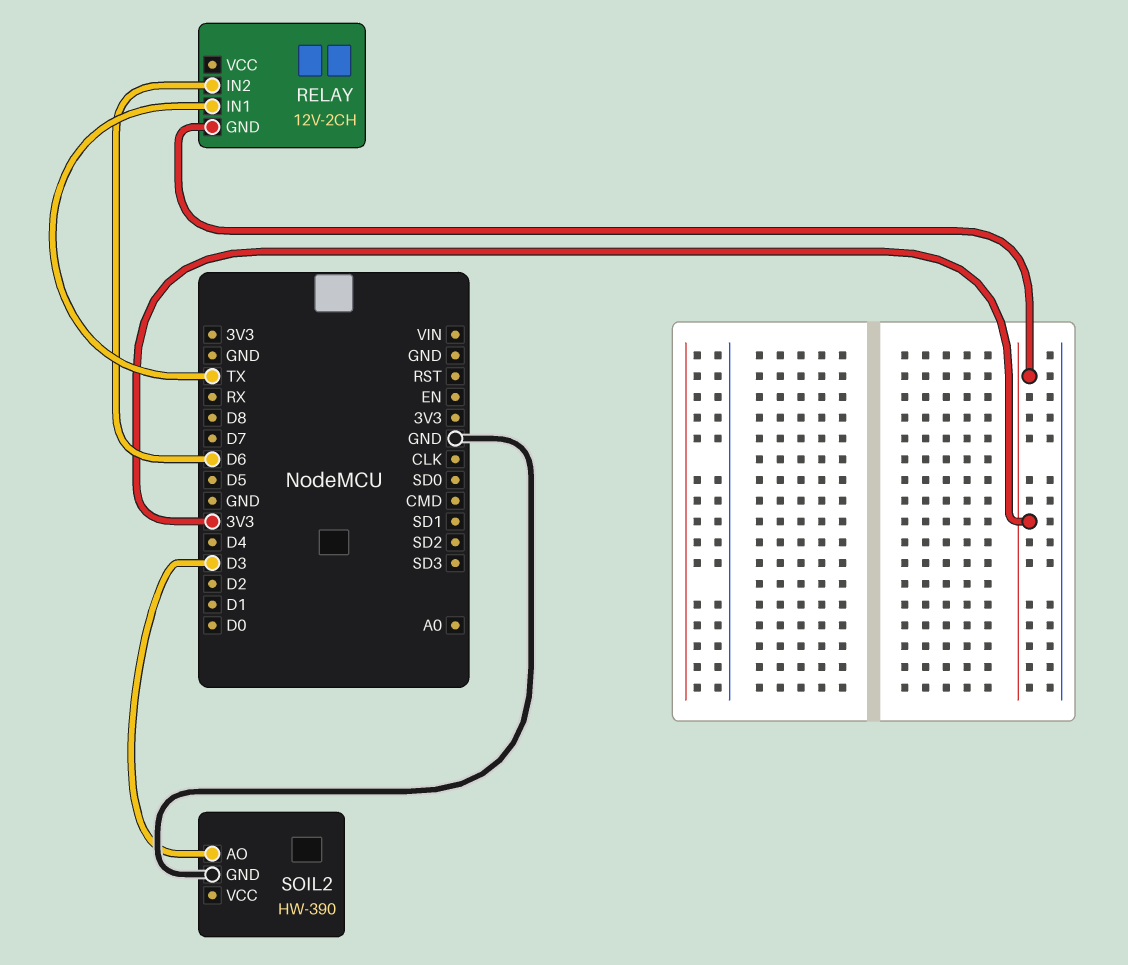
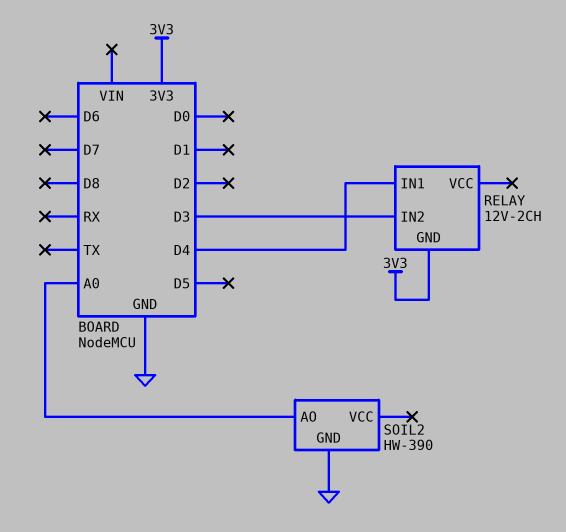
RELAY pin IN1: TX -> D4
RELAY pin IN2: D6 -> D3
SOIL2 pin AO: D3 -> A0

